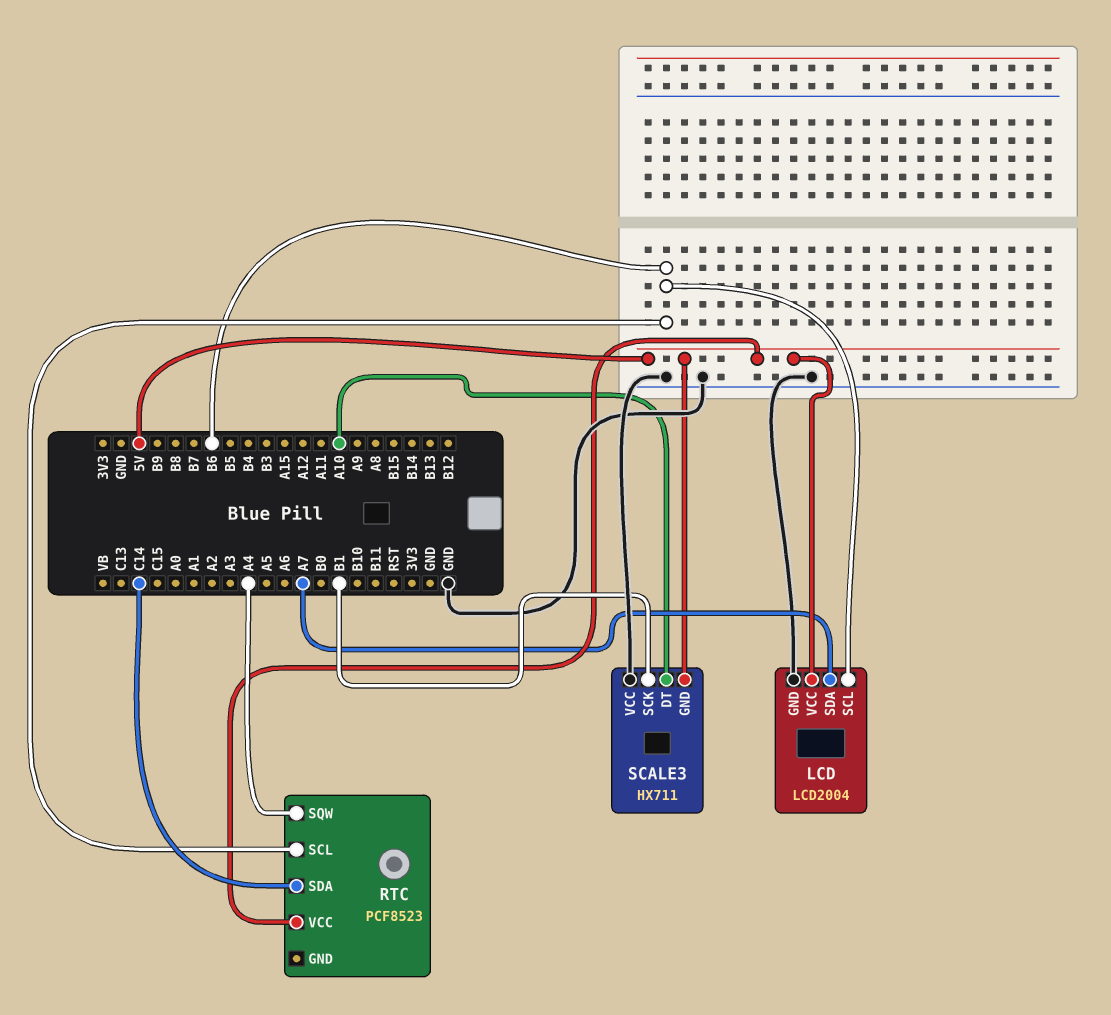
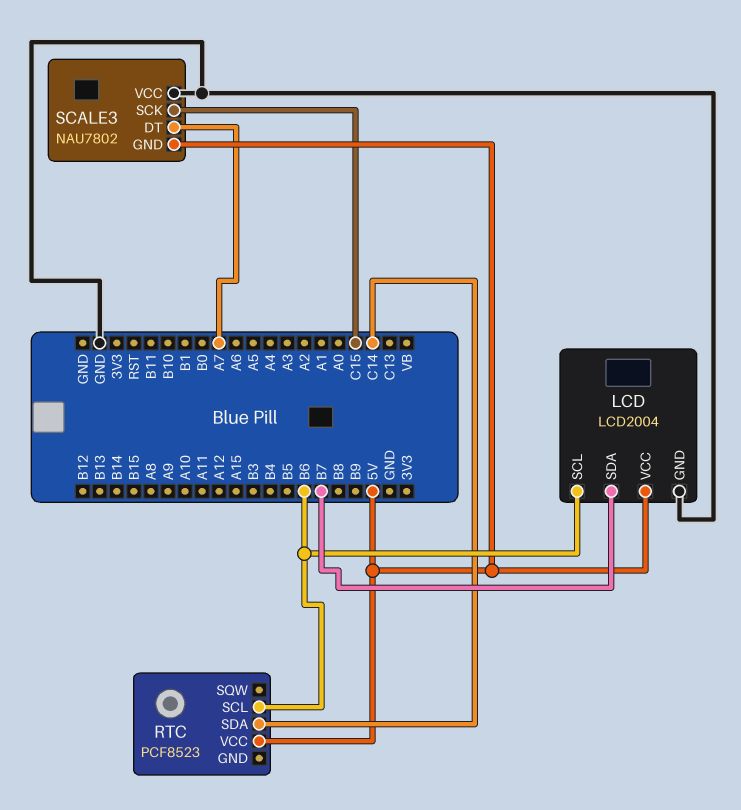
LCD pin SDA: A7 -> B7
RTC pin SQW: A4 -> none
SCALE3: HX711 -> NAU7802
SCALE3 pin DT: A10 -> A7
SCALE3 pin SCK: B1 -> C15

